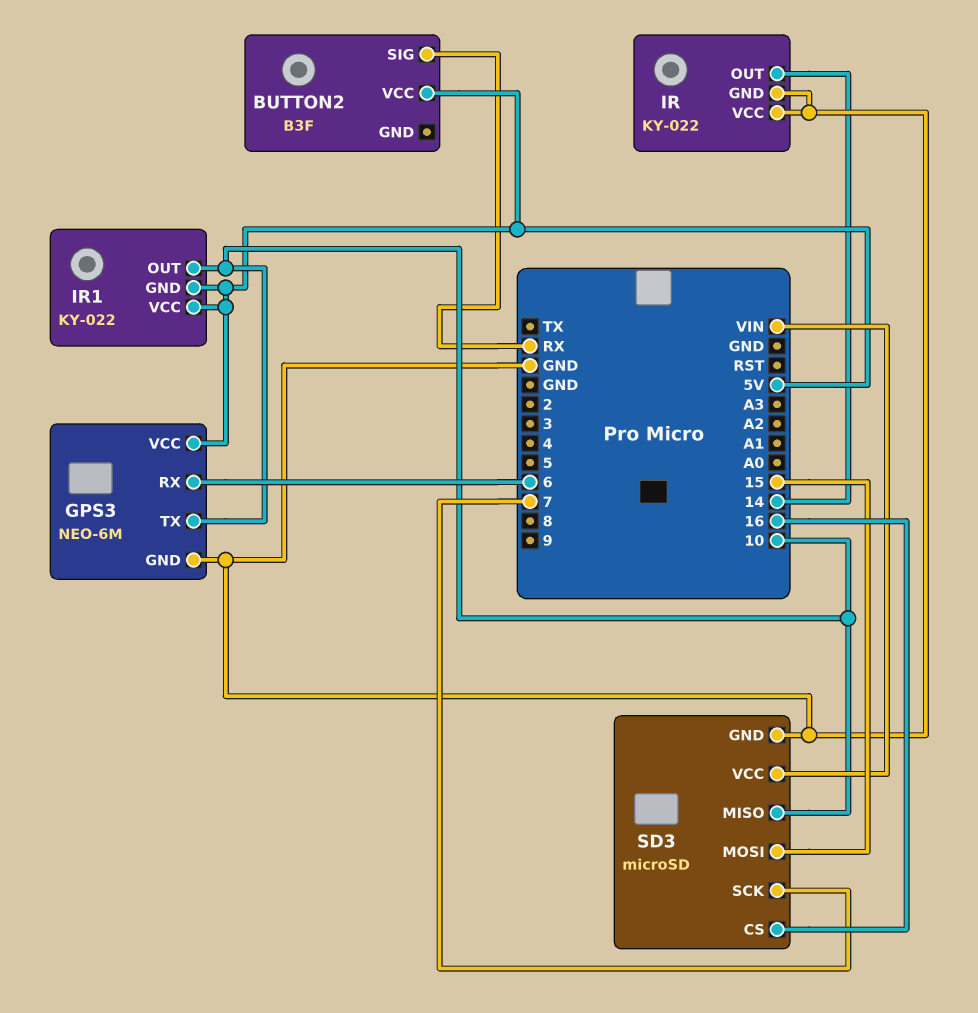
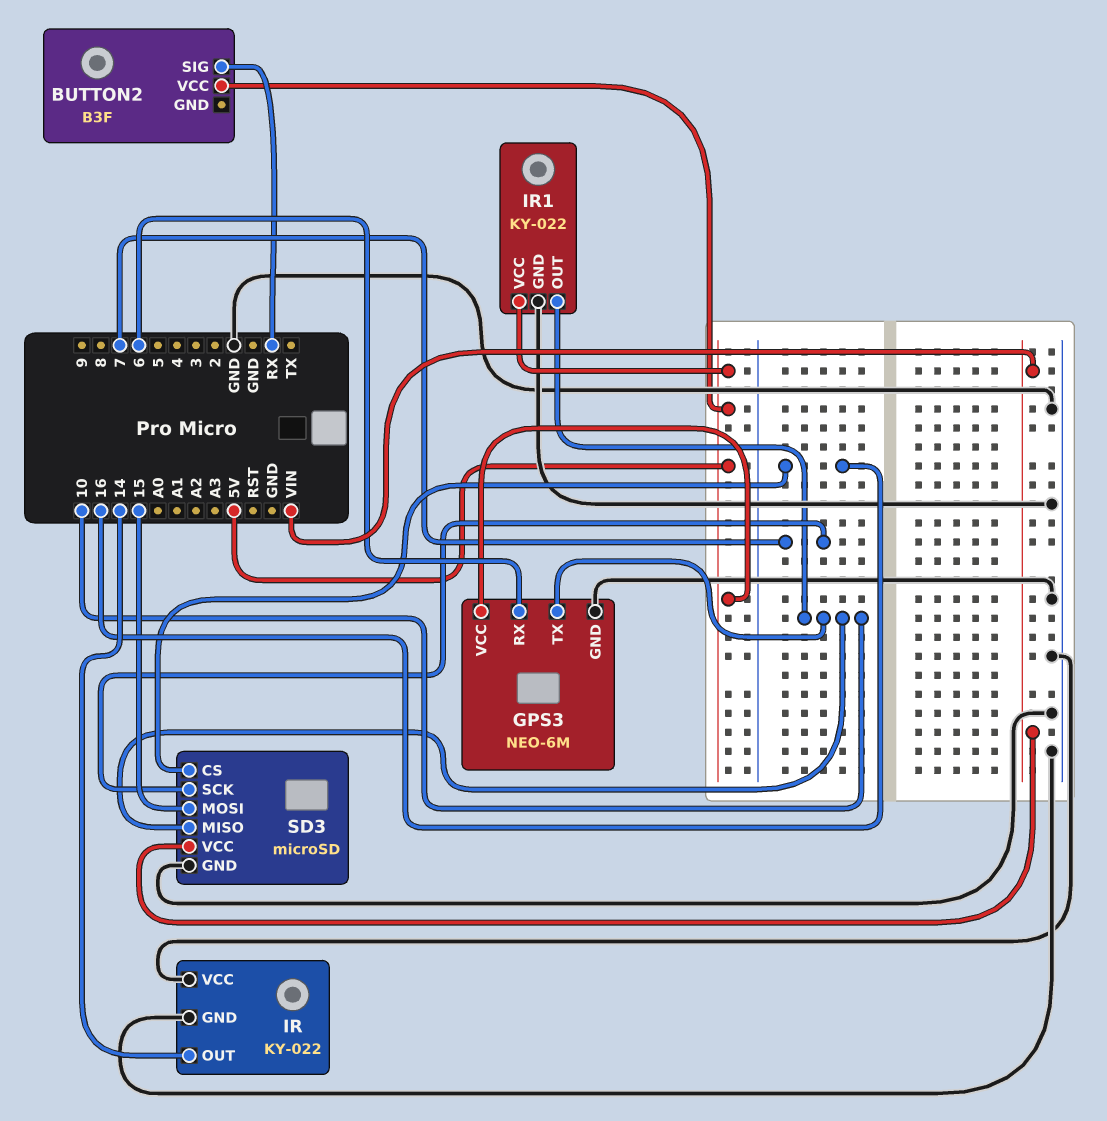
IR1 pin GND: 5V -> GND

